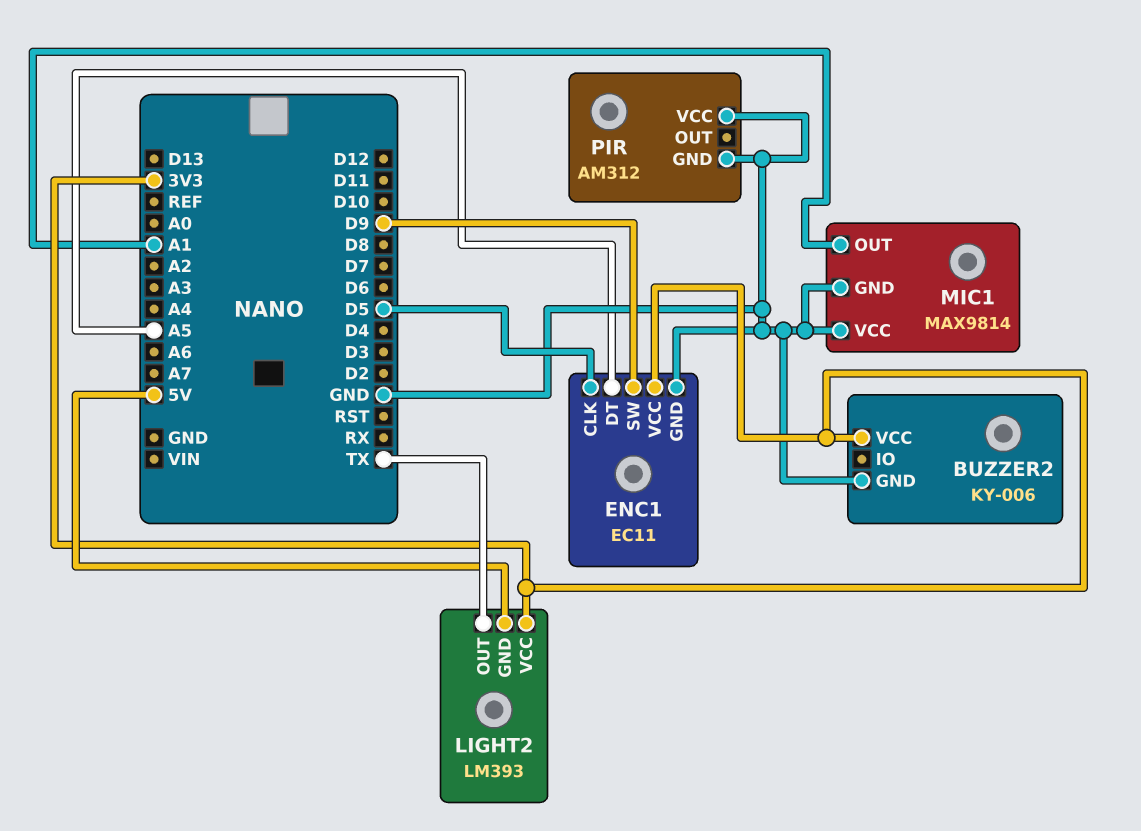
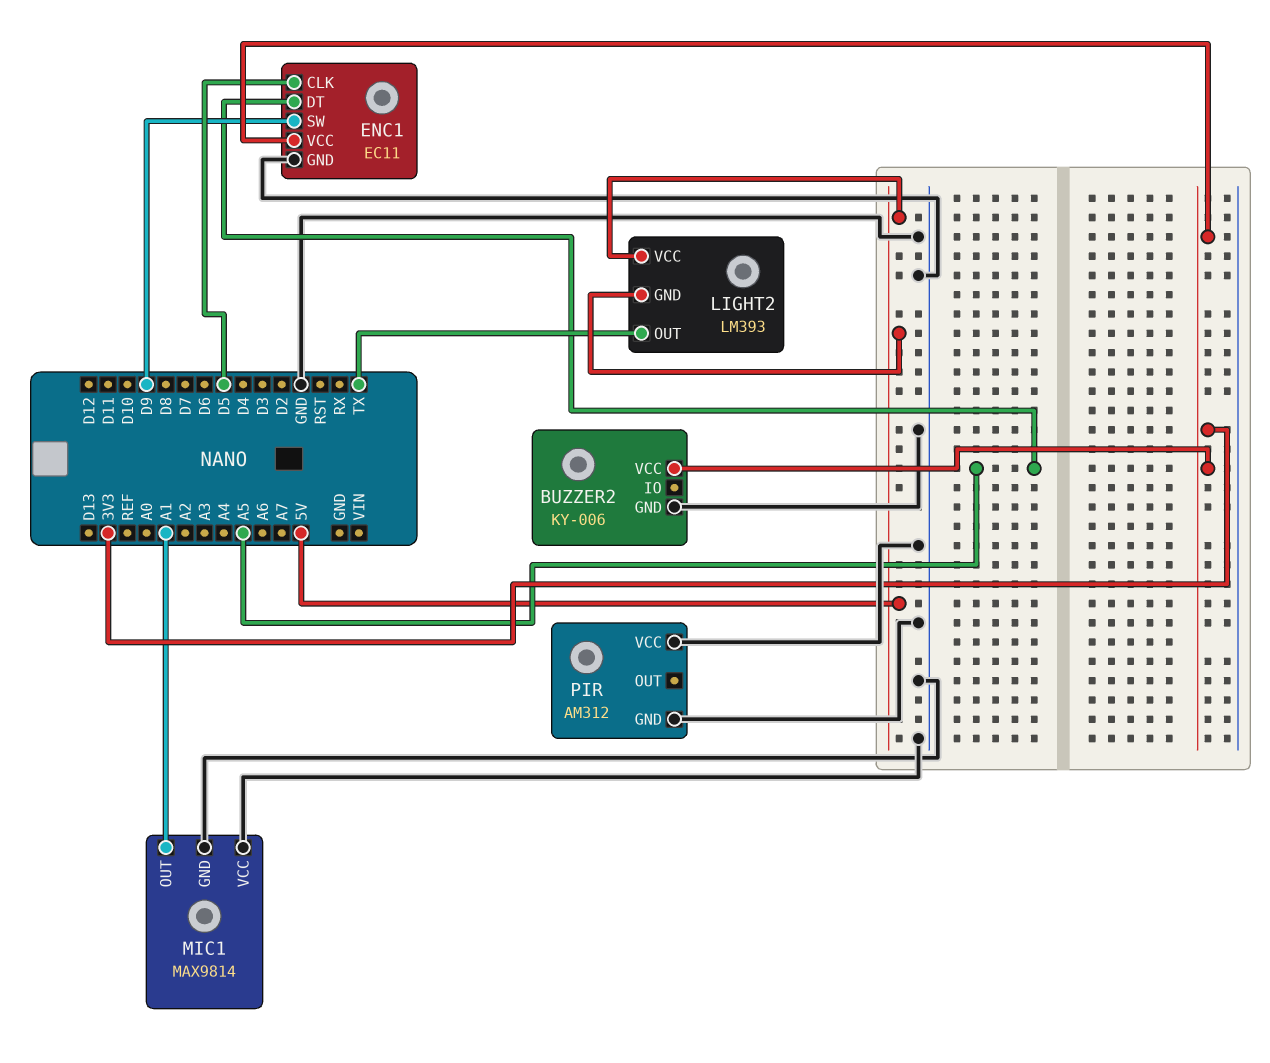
LIGHT2 pin VCC: 3V3 -> 5V

